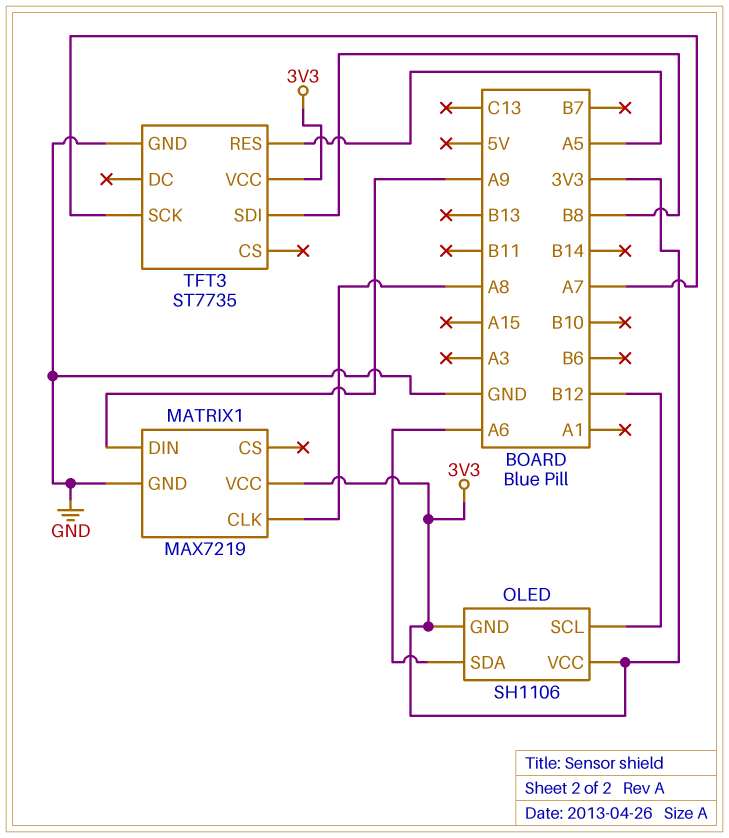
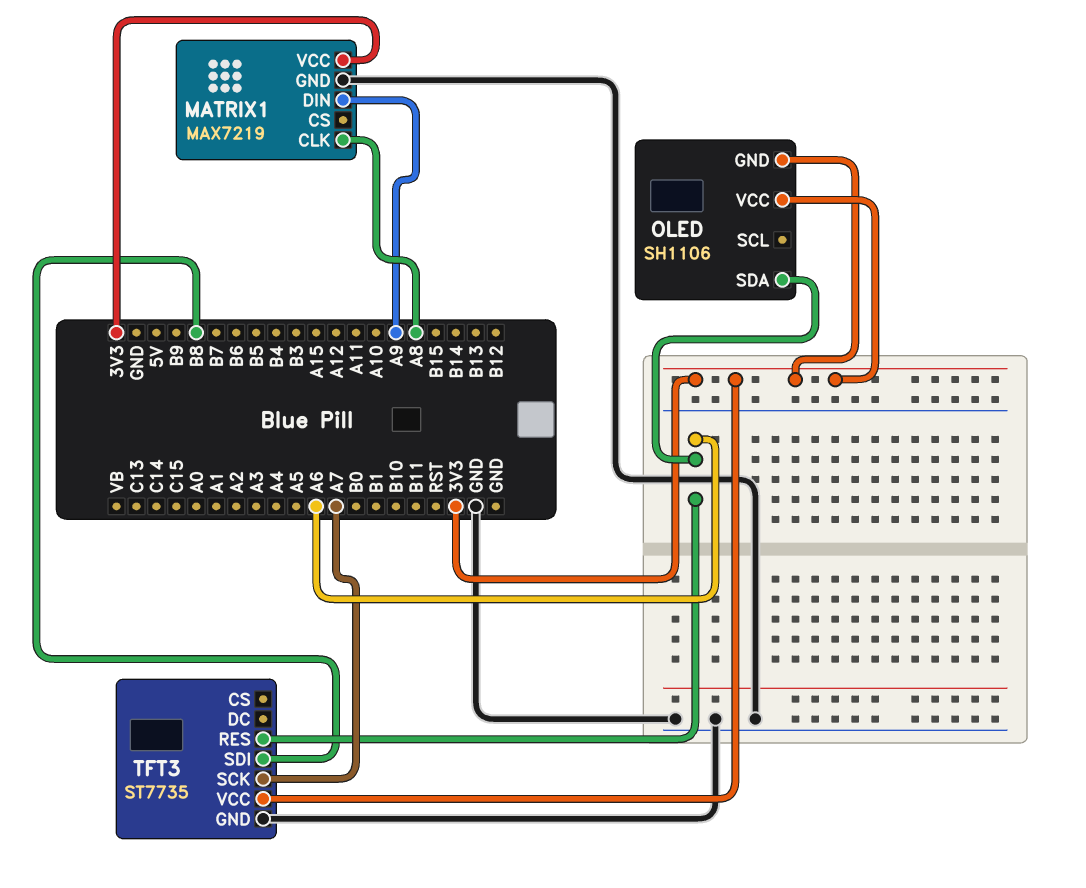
OLED pin SCL: B12 -> none
TFT3 pin RES: A5 -> A6

